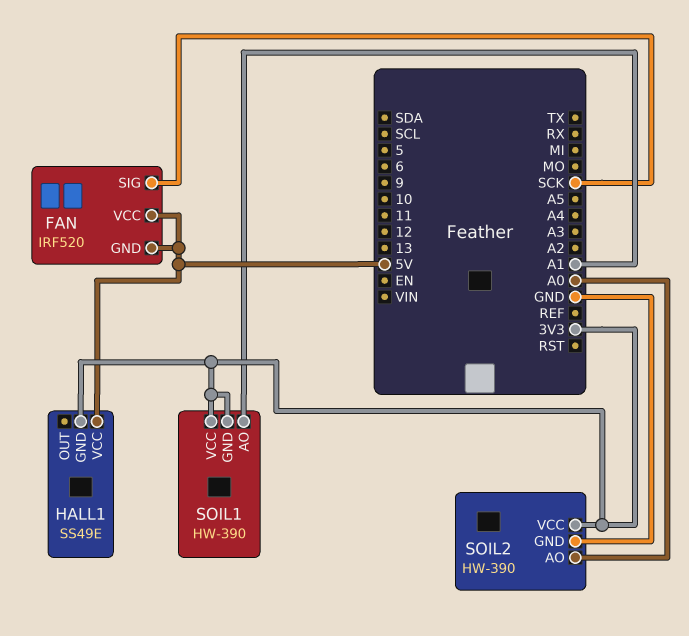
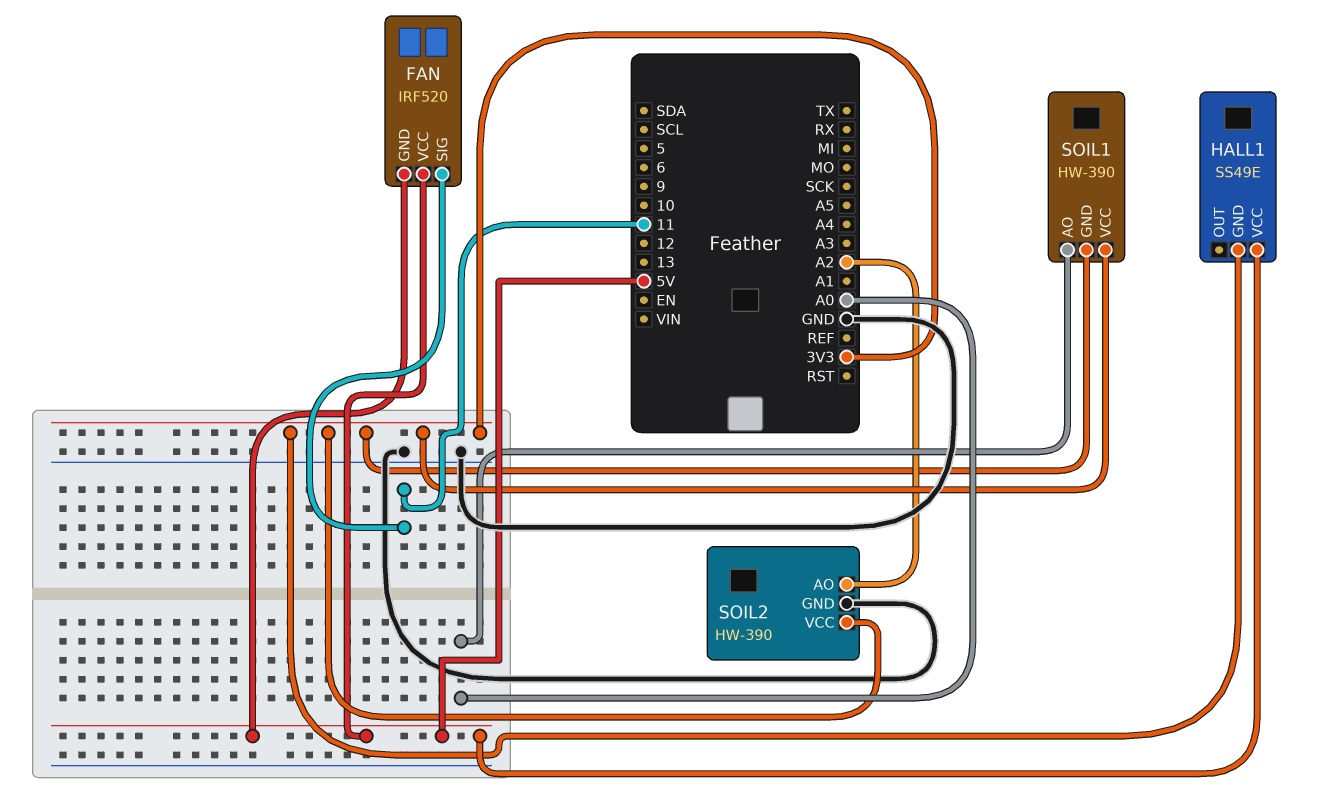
FAN pin SIG: SCK -> 11
SOIL1 pin AO: A1 -> A0
SOIL2 pin AO: A0 -> A2

